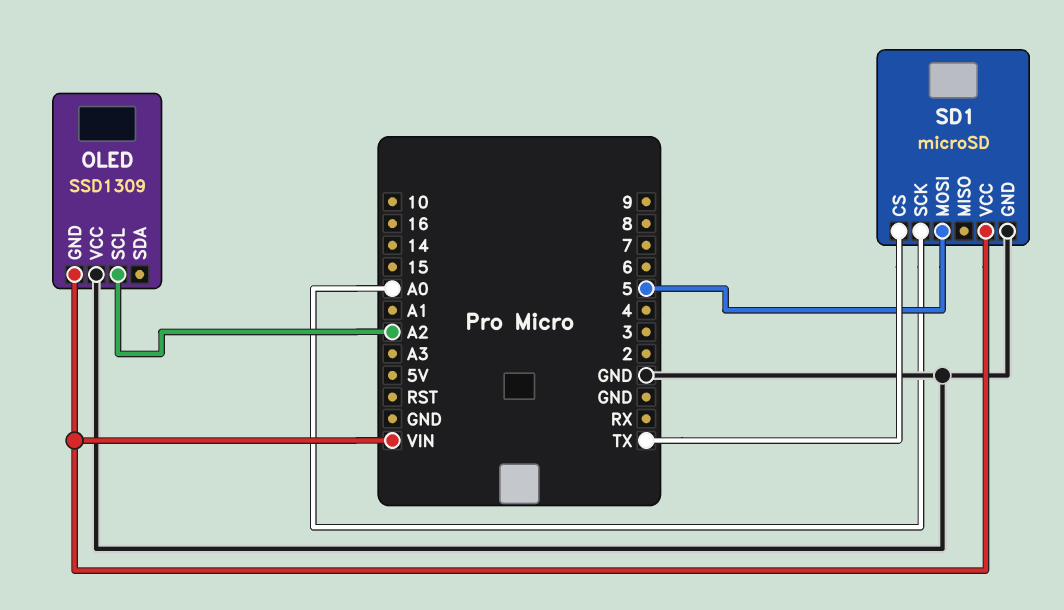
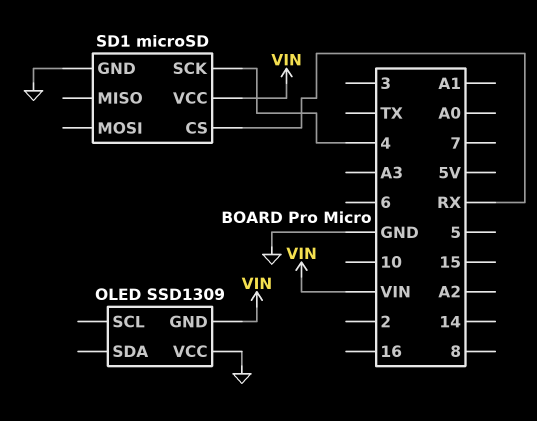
OLED pin SCL: A2 -> none
SD1 pin CS: TX -> RX
SD1 pin MOSI: 5 -> none
SD1 pin SCK: A0 -> 4

